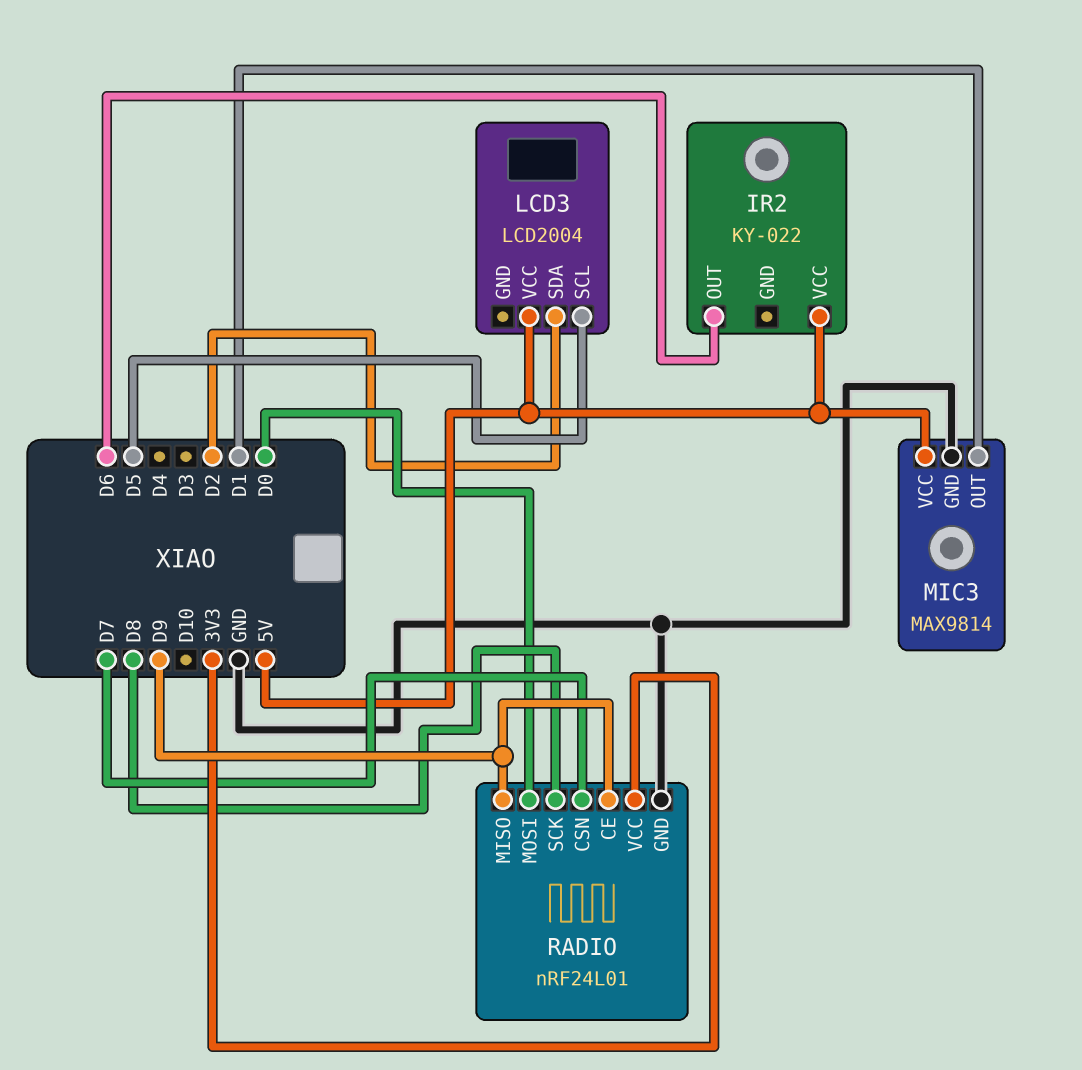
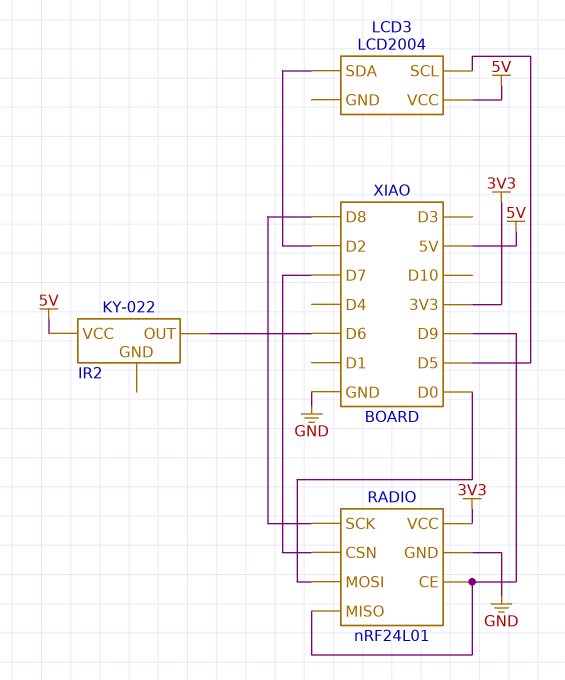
MIC3: MAX9814 -> none
MIC3 pin GND: GND -> none
MIC3 pin OUT: D1 -> none
MIC3 pin VCC: 5V -> none

